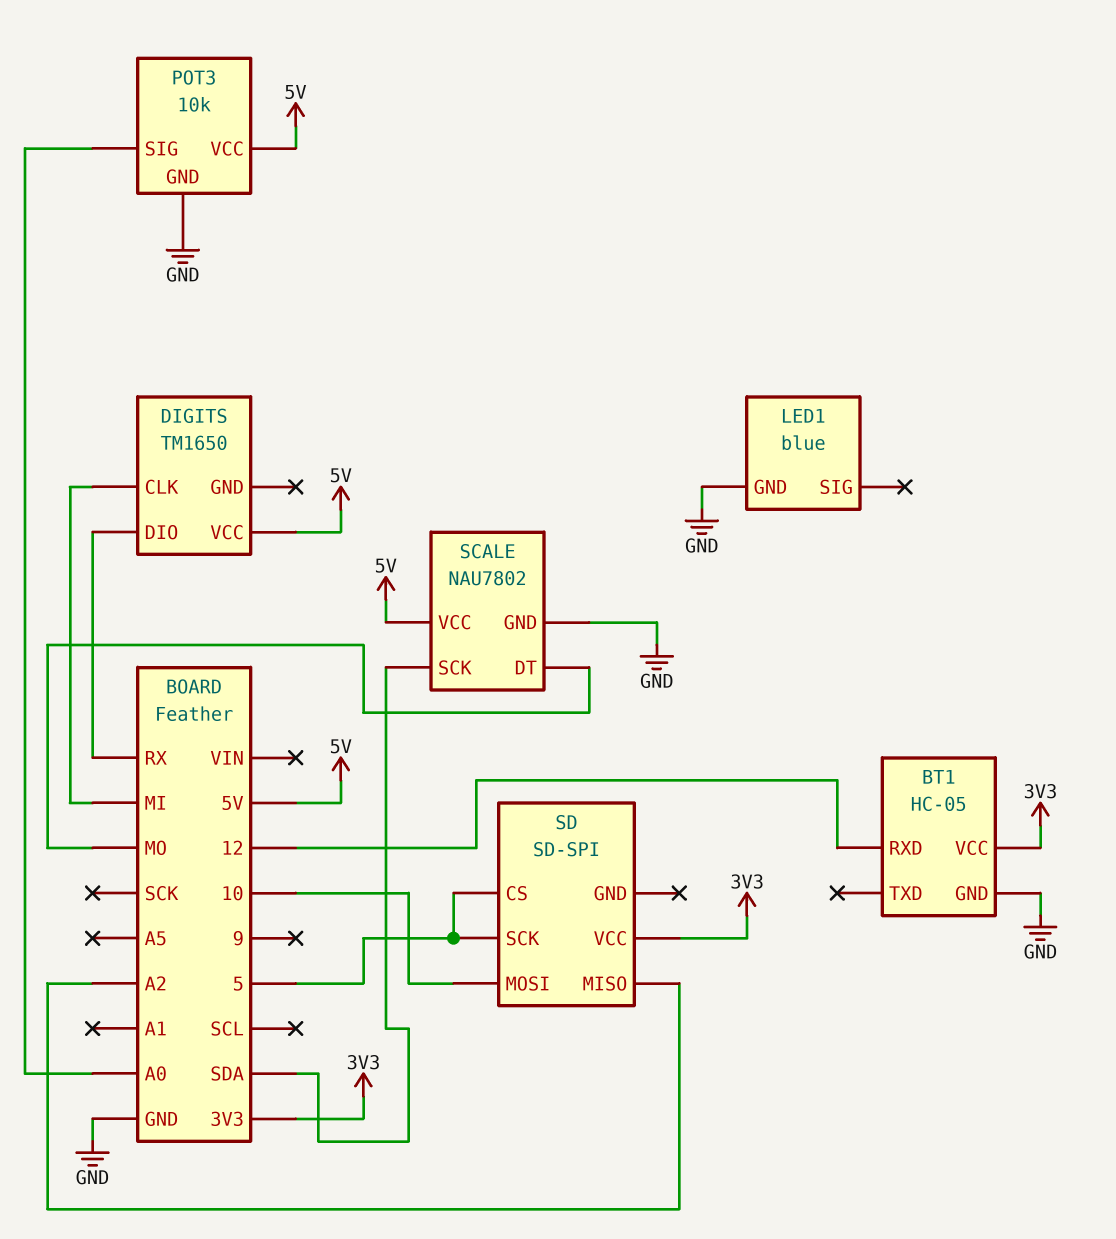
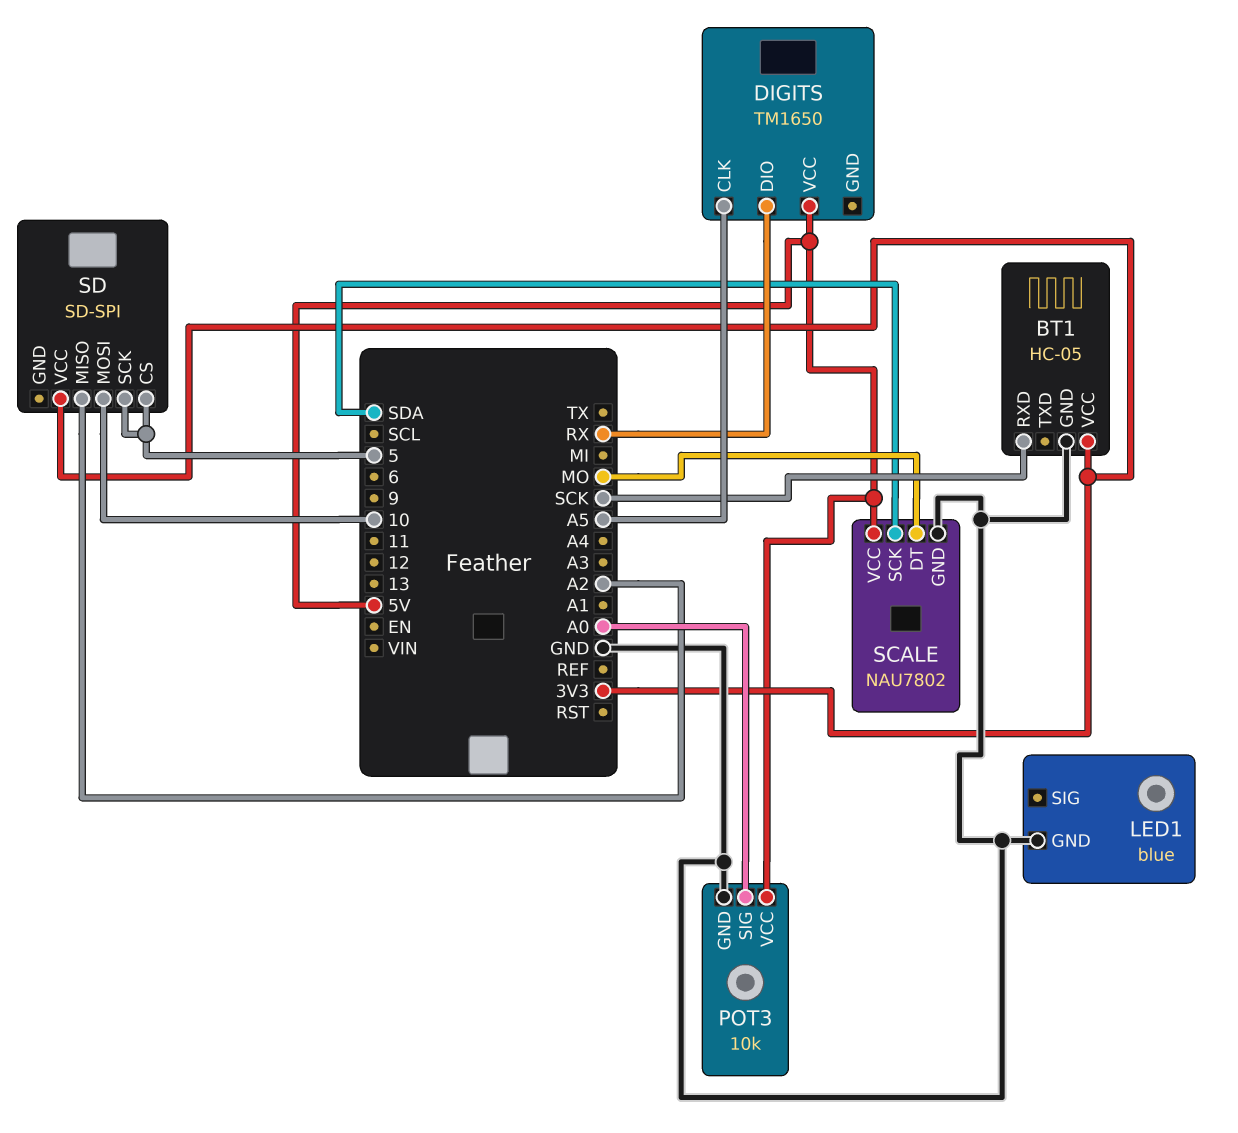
BT1 pin RXD: 12 -> SCK
DIGITS pin CLK: MI -> A5

